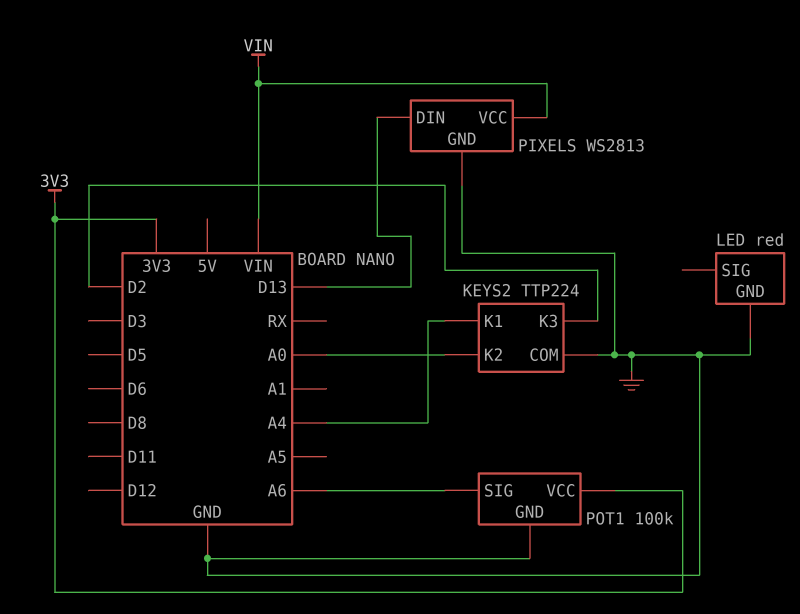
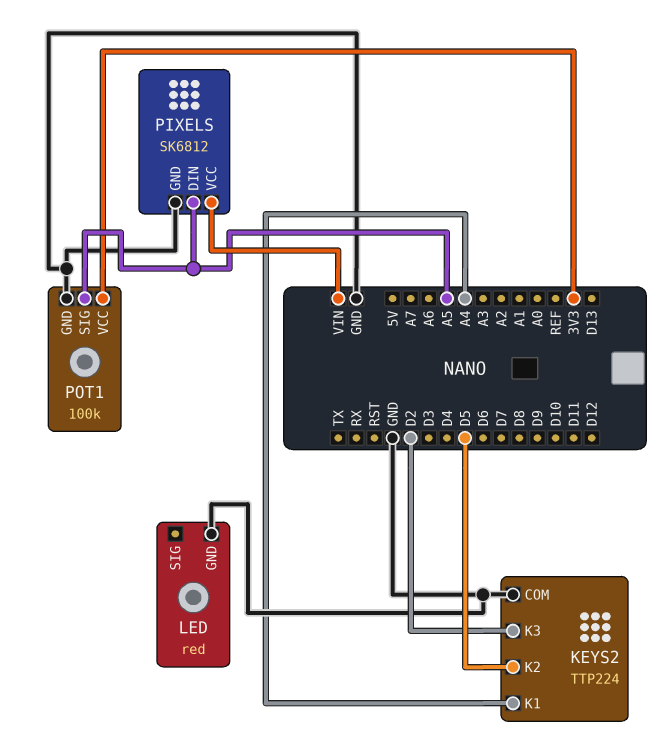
KEYS2 pin K2: A0 -> D5
PIXELS: WS2813 -> SK6812
PIXELS pin DIN: D13 -> A5
POT1 pin SIG: A6 -> A5

